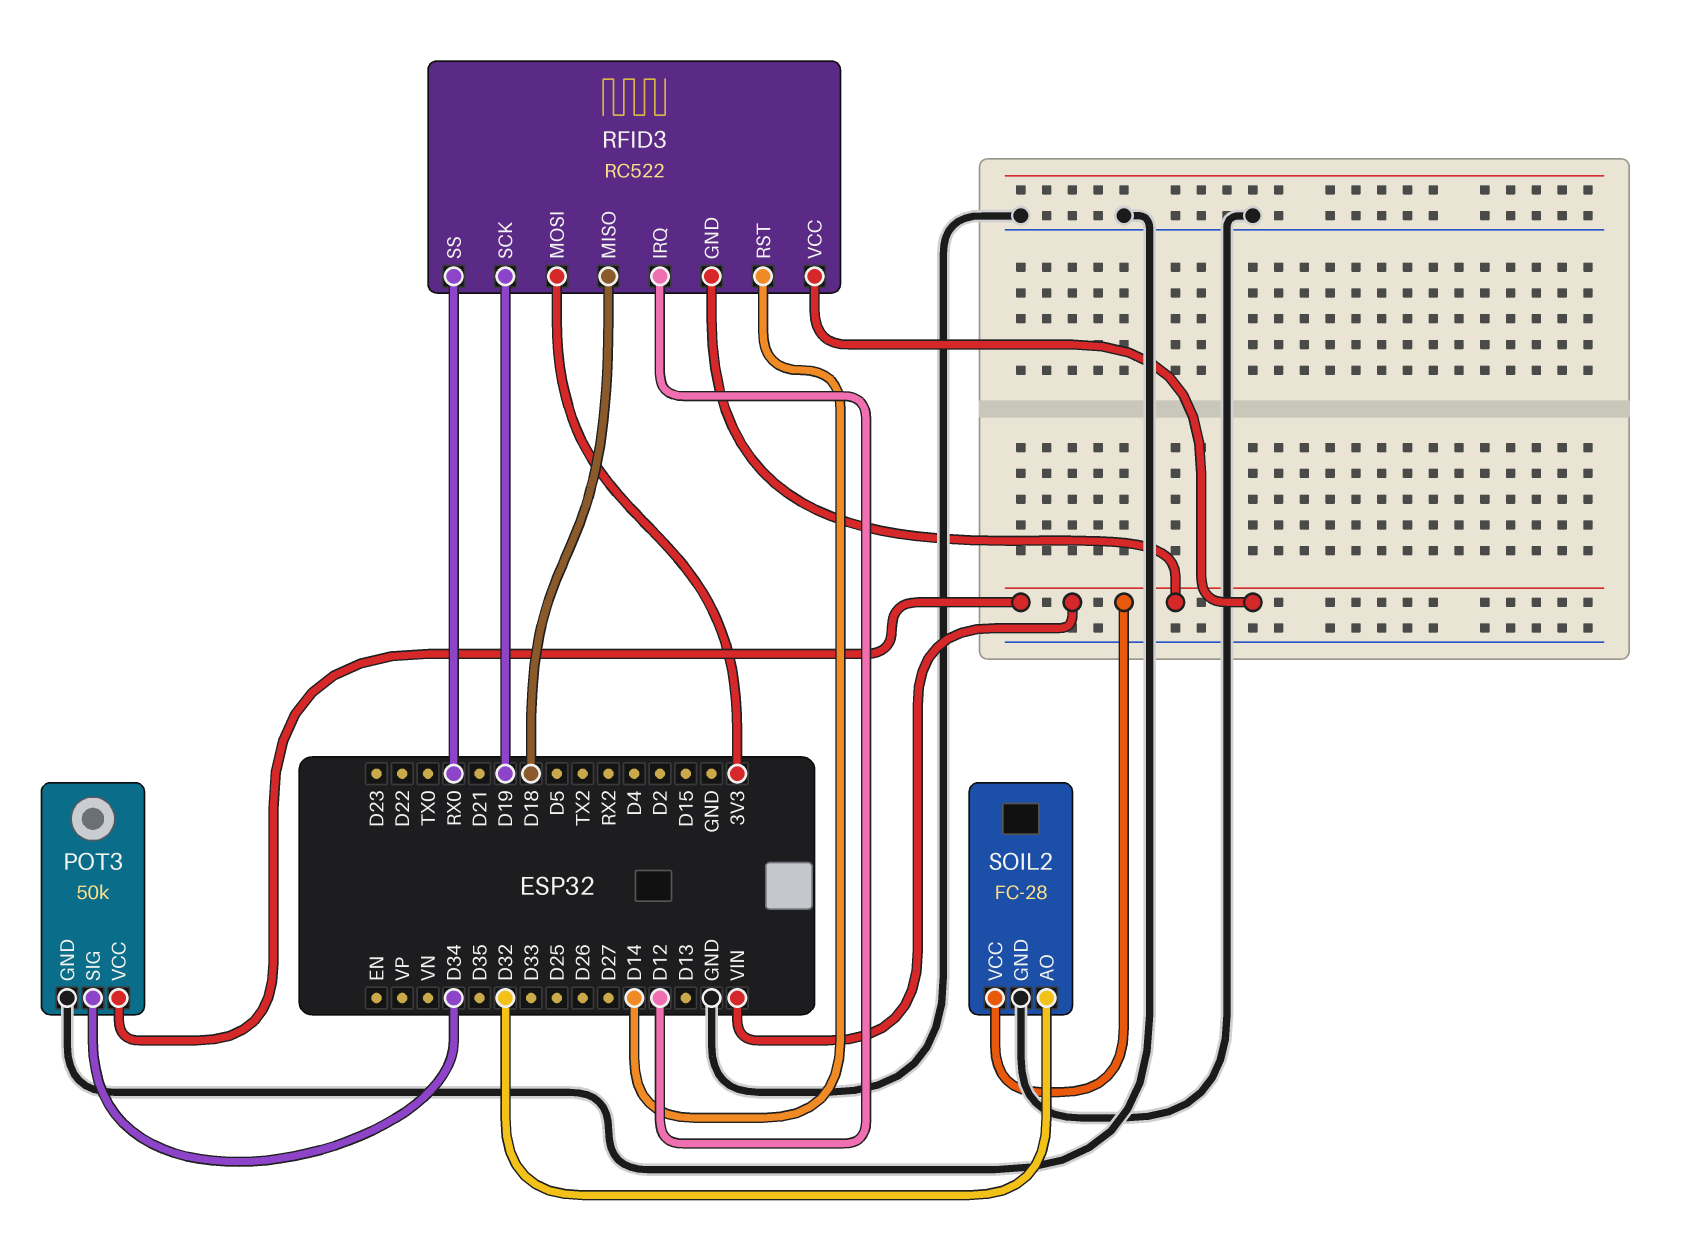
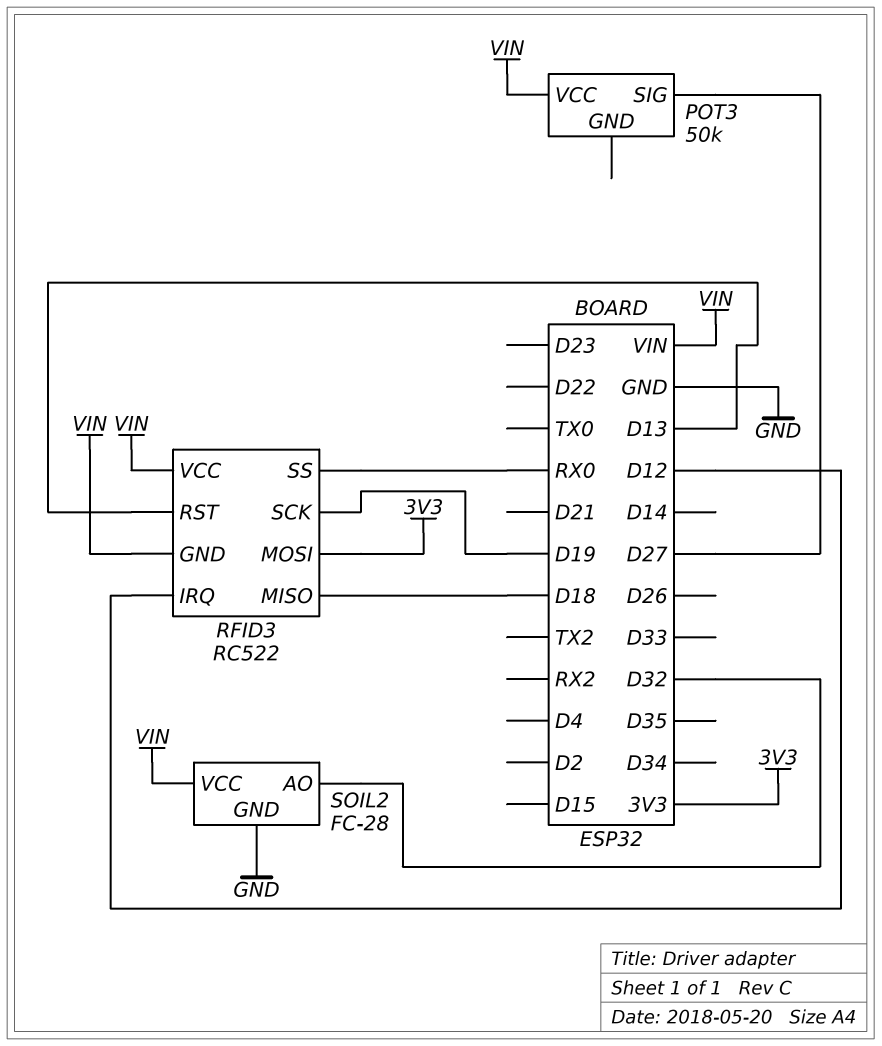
POT3 pin GND: GND -> none
POT3 pin SIG: D34 -> D27
RFID3 pin RST: D14 -> D13

